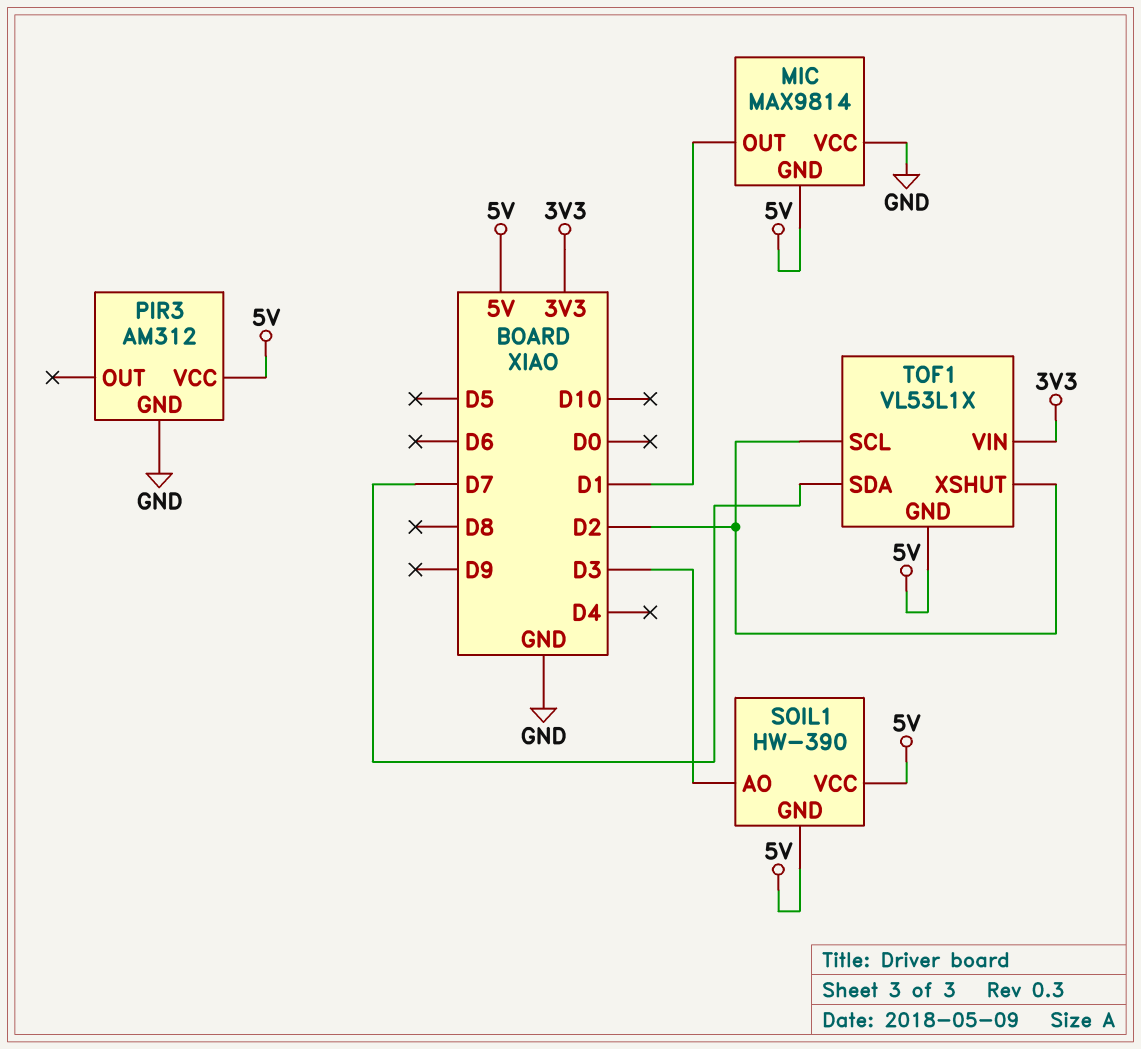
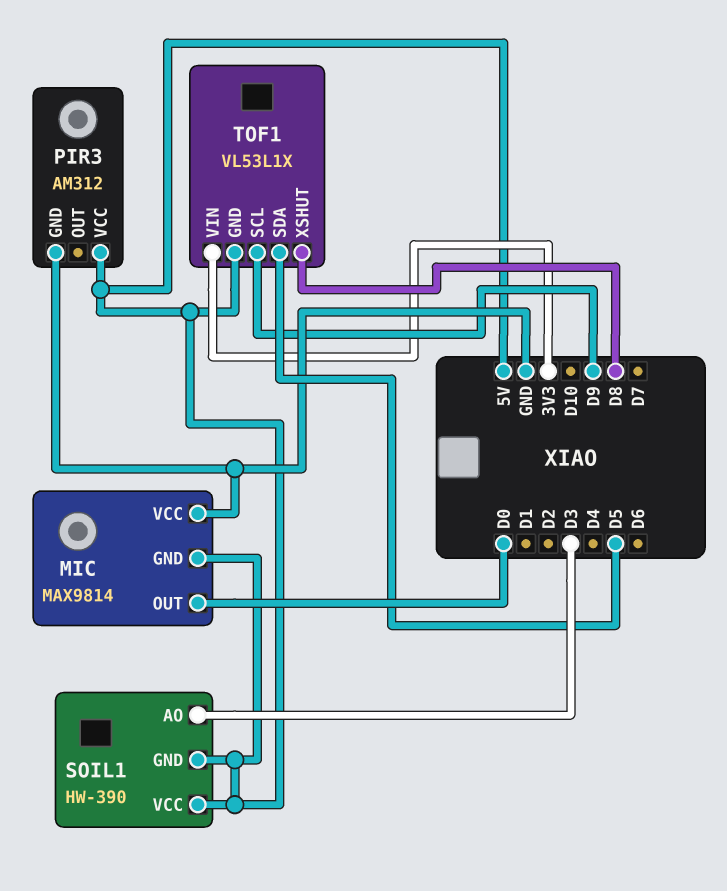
MIC pin OUT: D1 -> D0
TOF1 pin SCL: D2 -> D9
TOF1 pin SDA: D7 -> D5
TOF1 pin XSHUT: D2 -> D8

